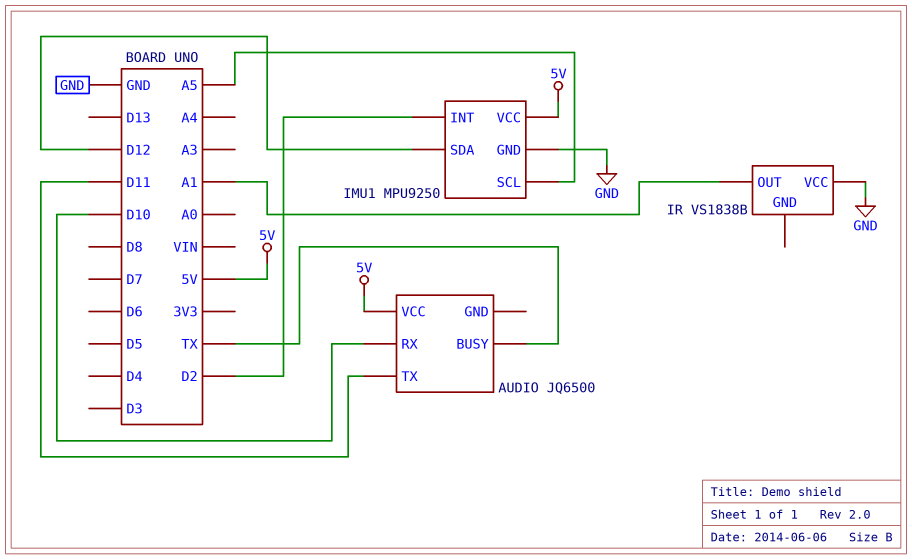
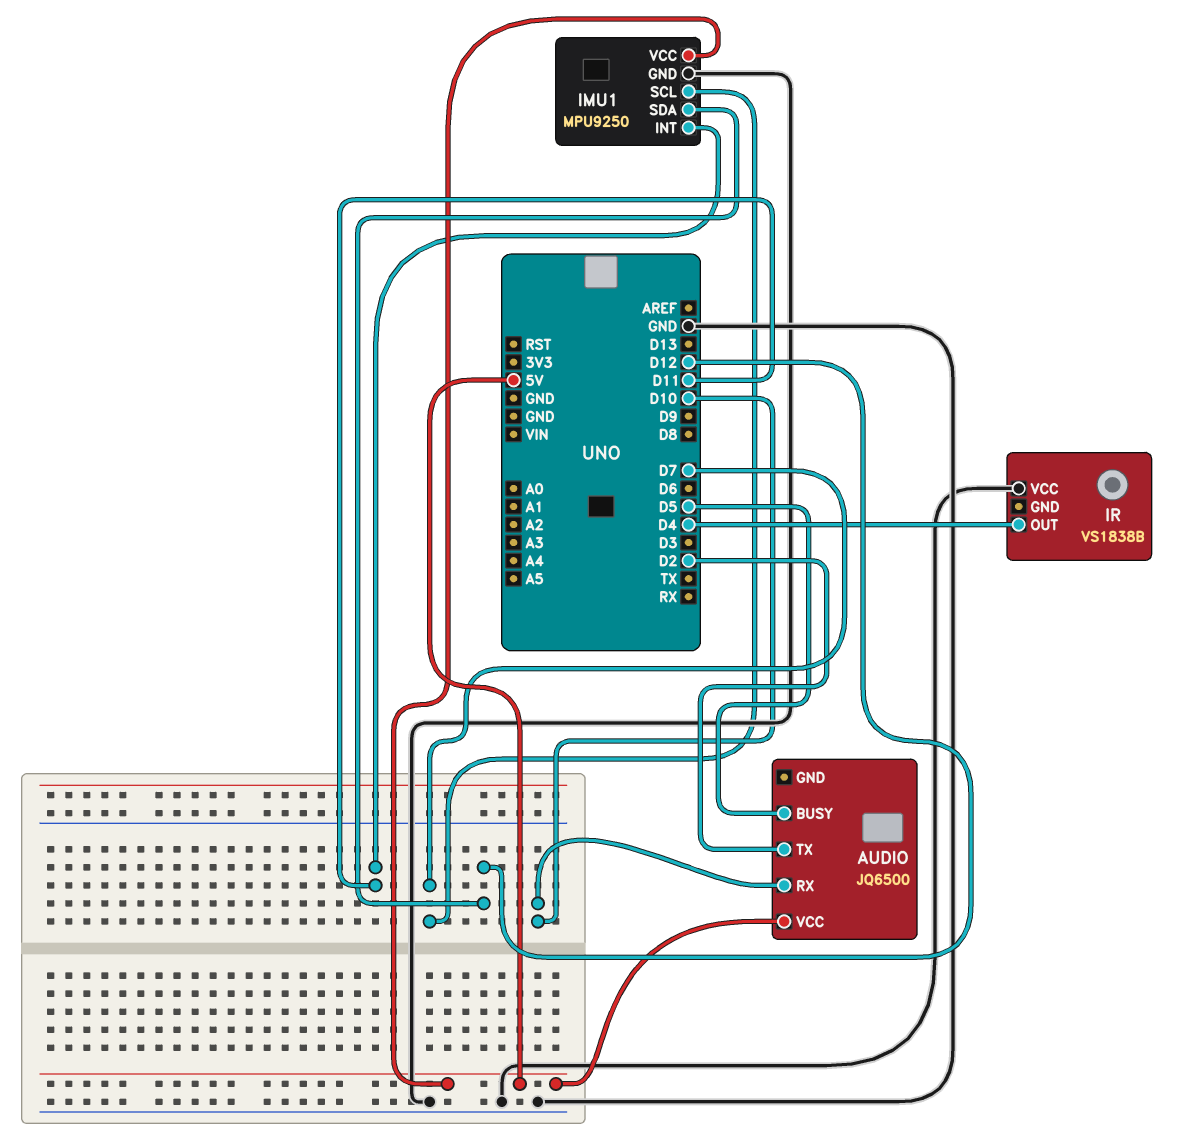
AUDIO pin BUSY: TX -> D5
AUDIO pin TX: D11 -> D2
IMU1 pin INT: D2 -> D11
IMU1 pin SCL: A5 -> D7
IR pin OUT: A1 -> D4

